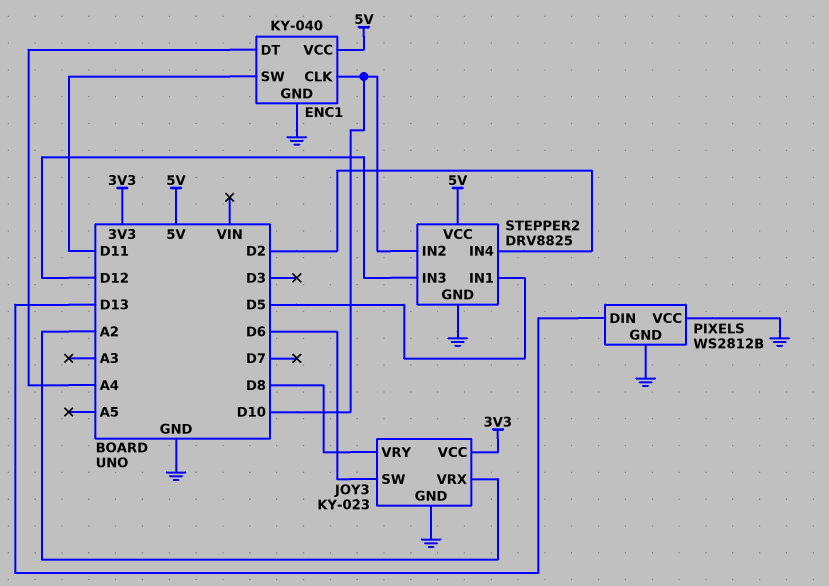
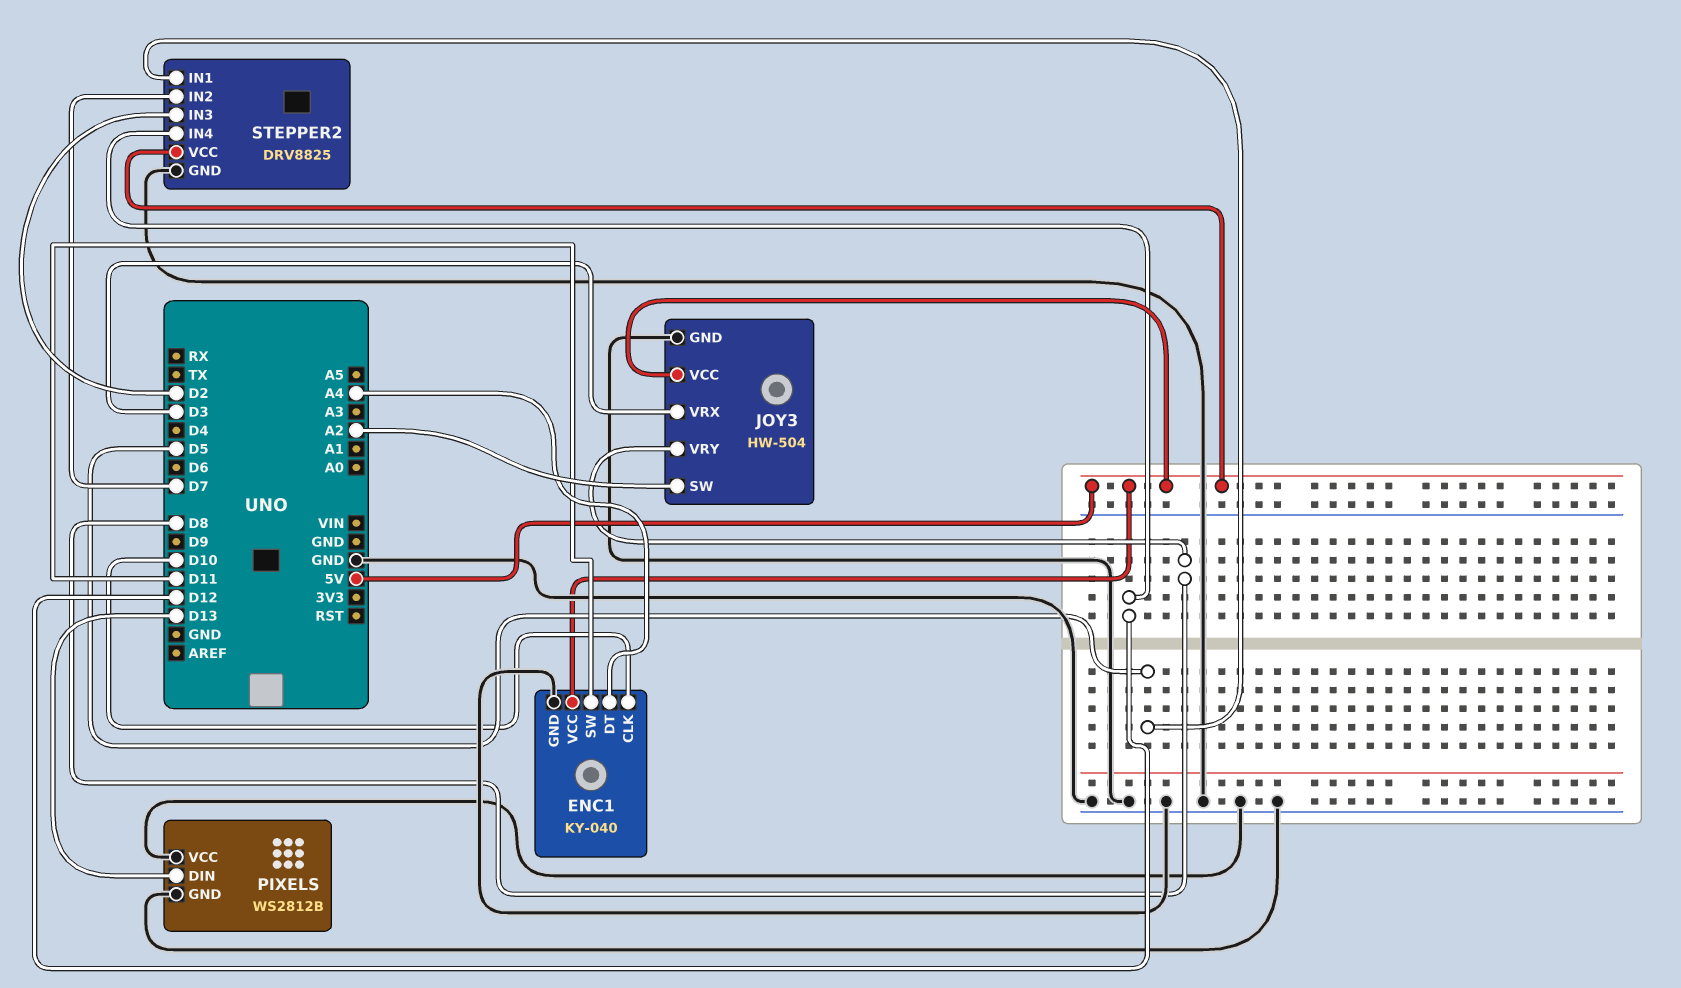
JOY3: KY-023 -> HW-504
JOY3 pin SW: D6 -> A2
JOY3 pin VCC: 3V3 -> 5V
JOY3 pin VRX: A2 -> D3
STEPPER2 pin IN2: D10 -> D7
STEPPER2 pin IN3: D12 -> D2
STEPPER2 pin IN4: D2 -> D12

